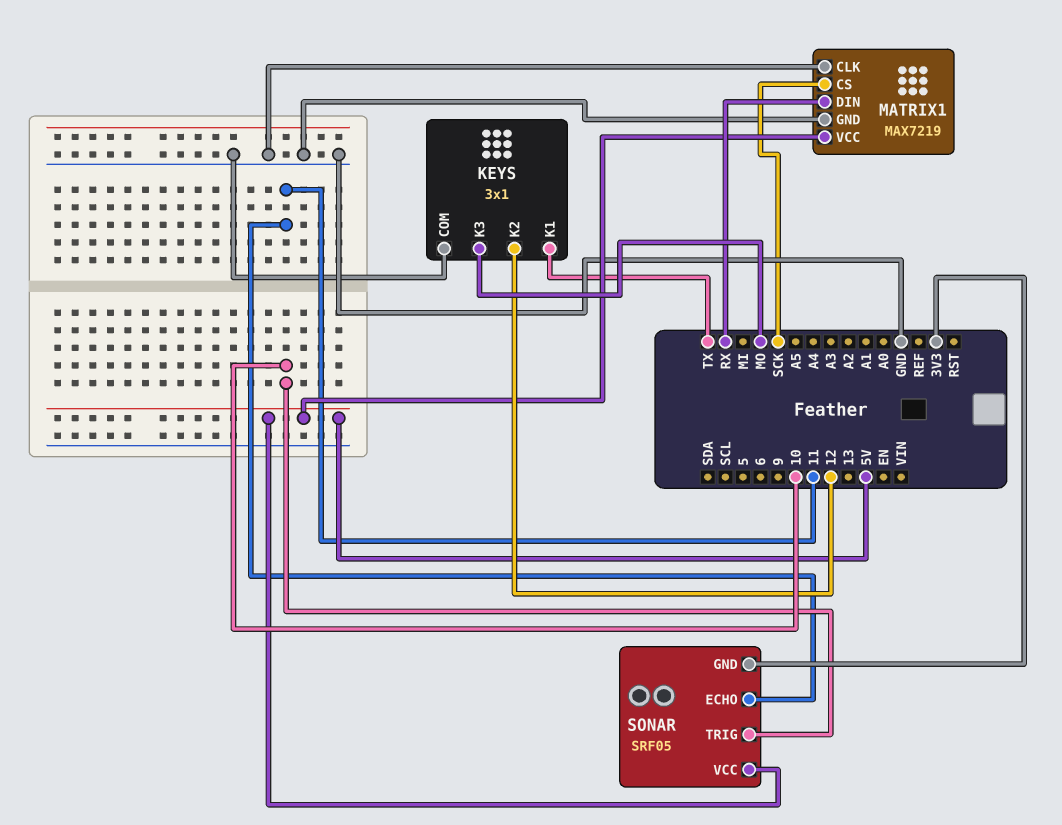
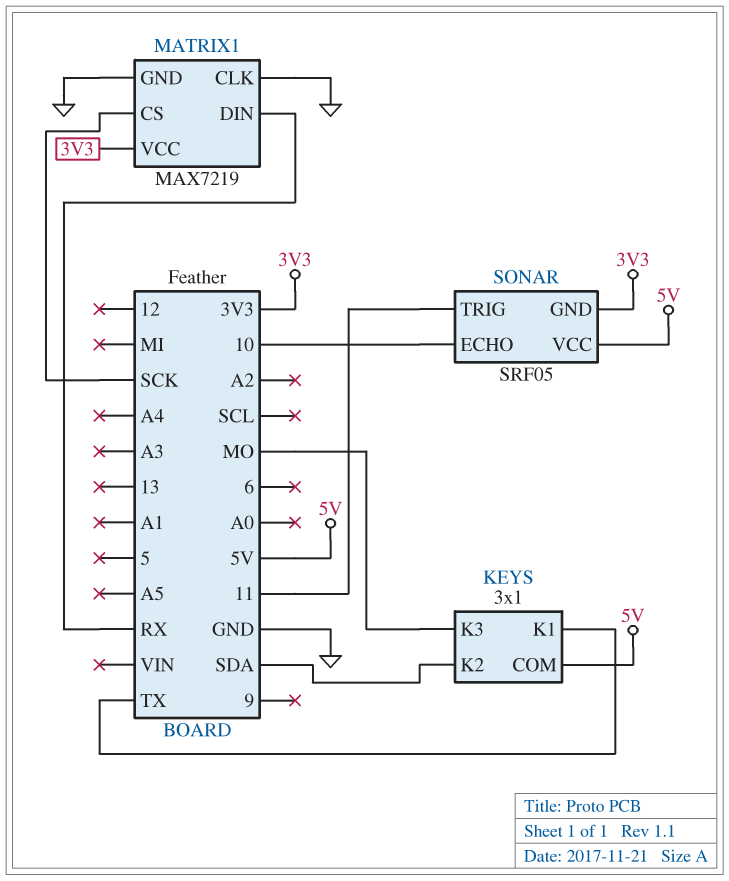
KEYS pin COM: GND -> 5V
KEYS pin K2: 12 -> SDA
MATRIX1 pin VCC: 5V -> 3V3
SONAR pin ECHO: 11 -> 10
SONAR pin TRIG: 10 -> 11

